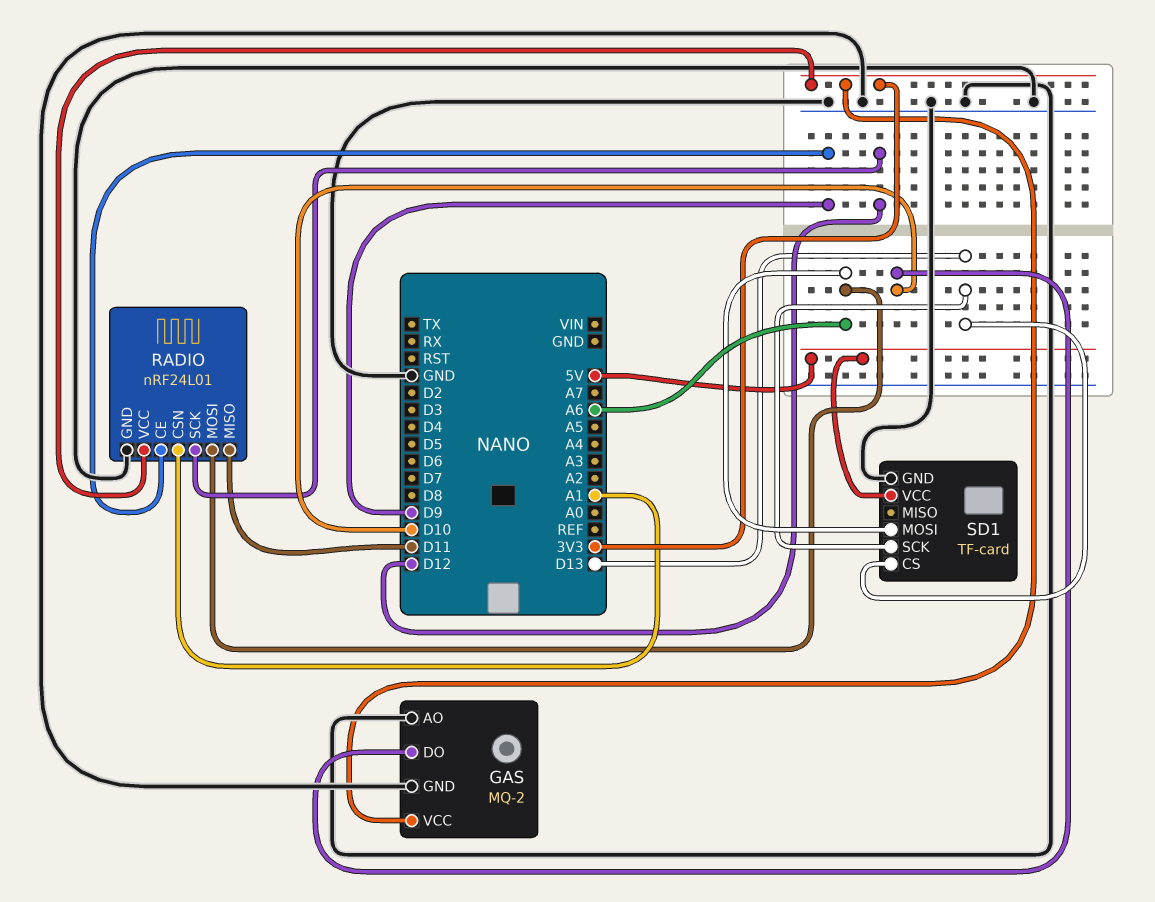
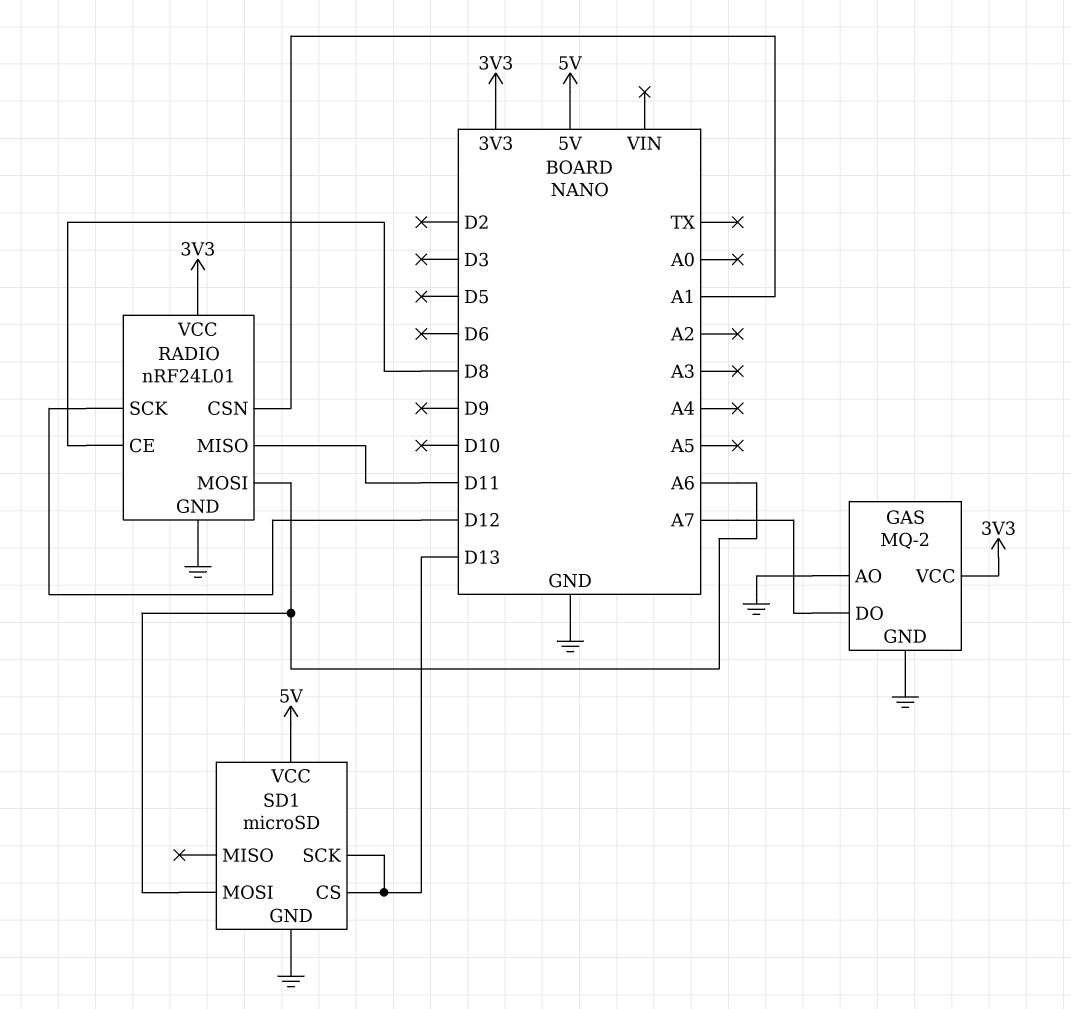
GAS pin DO: D10 -> A7
RADIO pin CE: D9 -> D8
SD1: TF-card -> microSD

